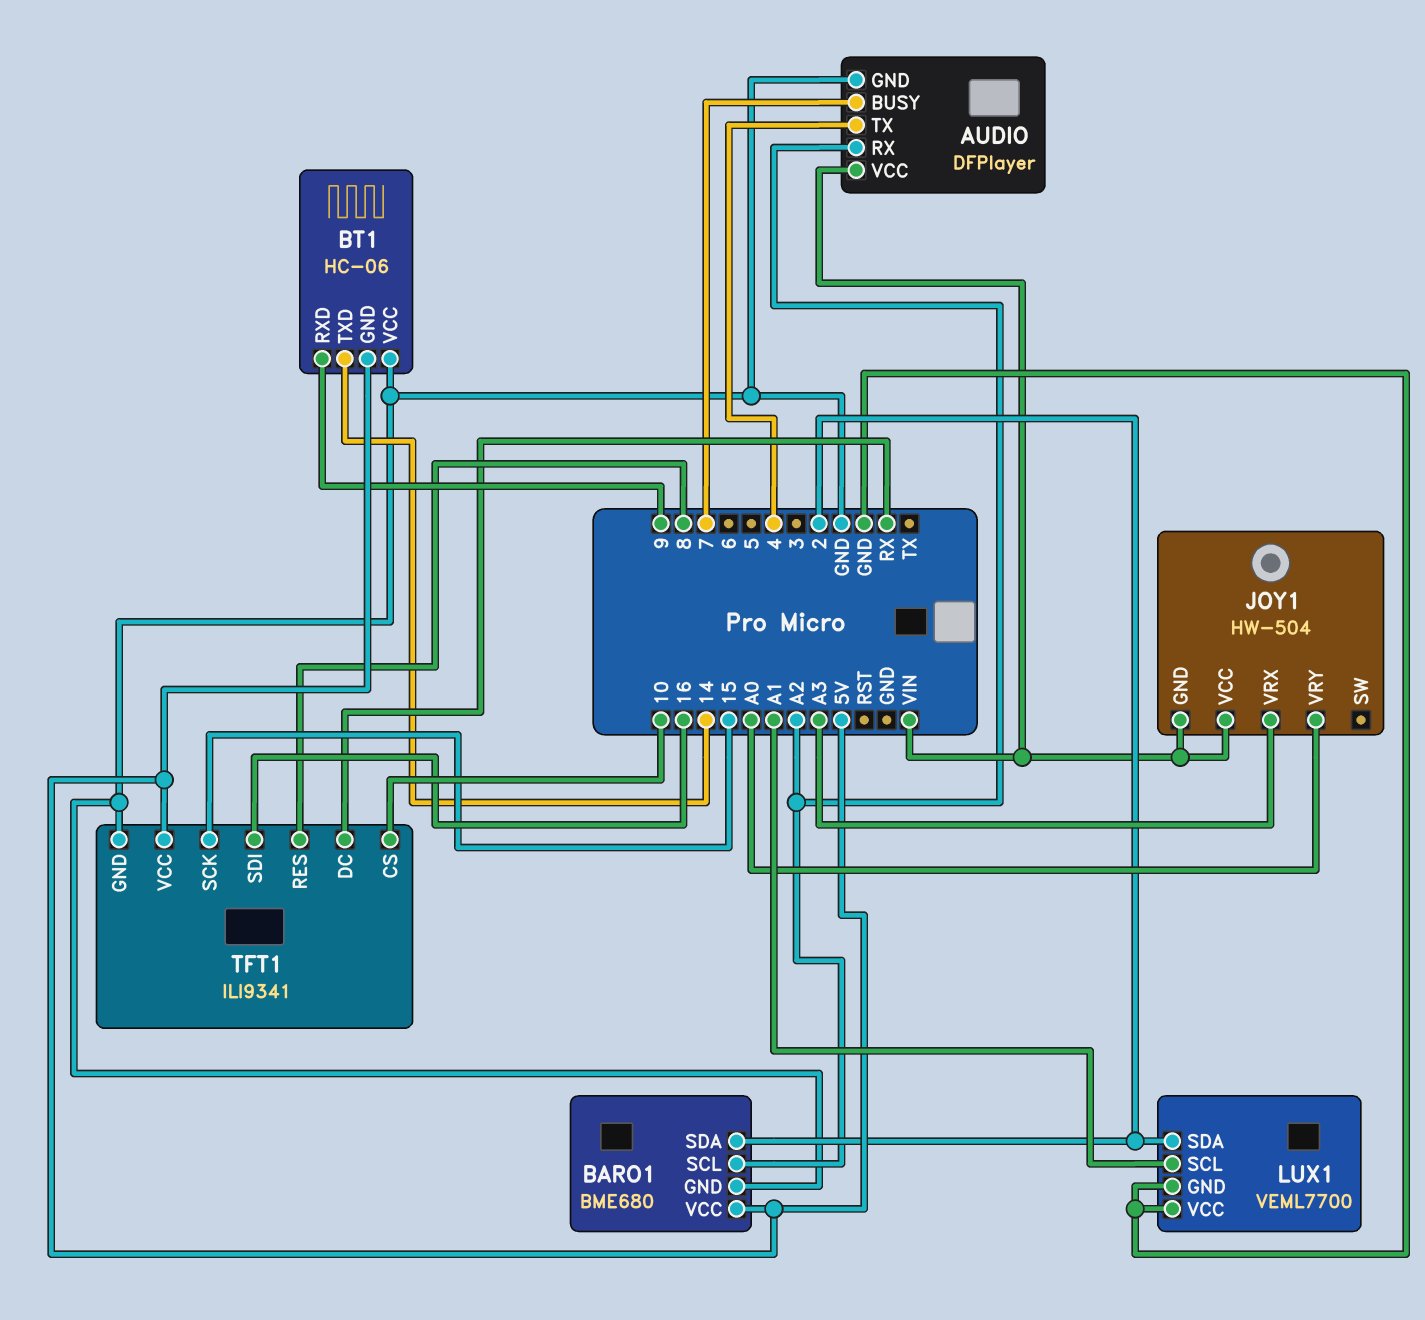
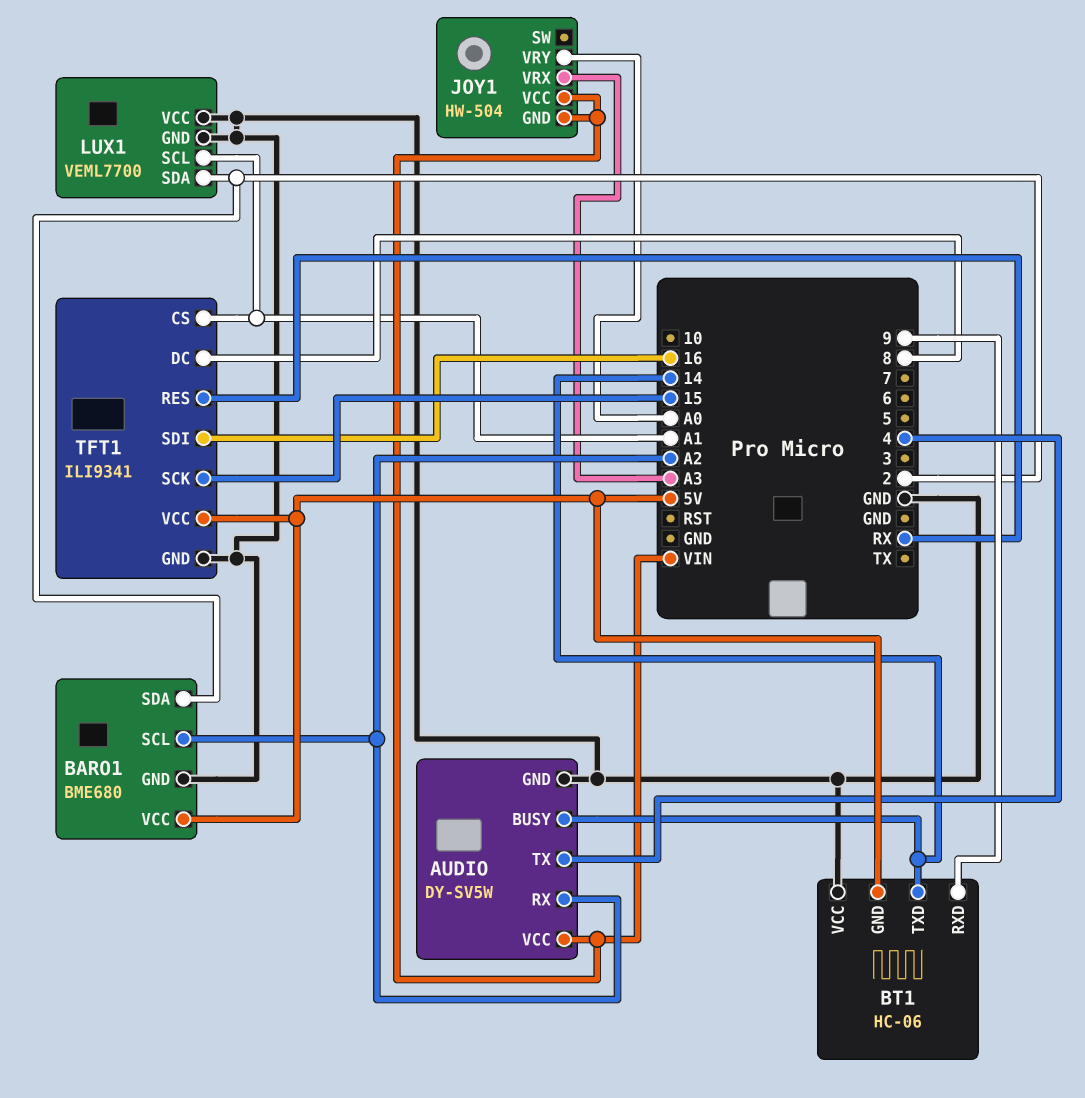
AUDIO: DFPlayer -> DY-SV5W
AUDIO pin BUSY: 7 -> 14
TFT1 pin CS: 10 -> A1
TFT1 pin DC: RX -> 8
TFT1 pin RES: 8 -> RX

